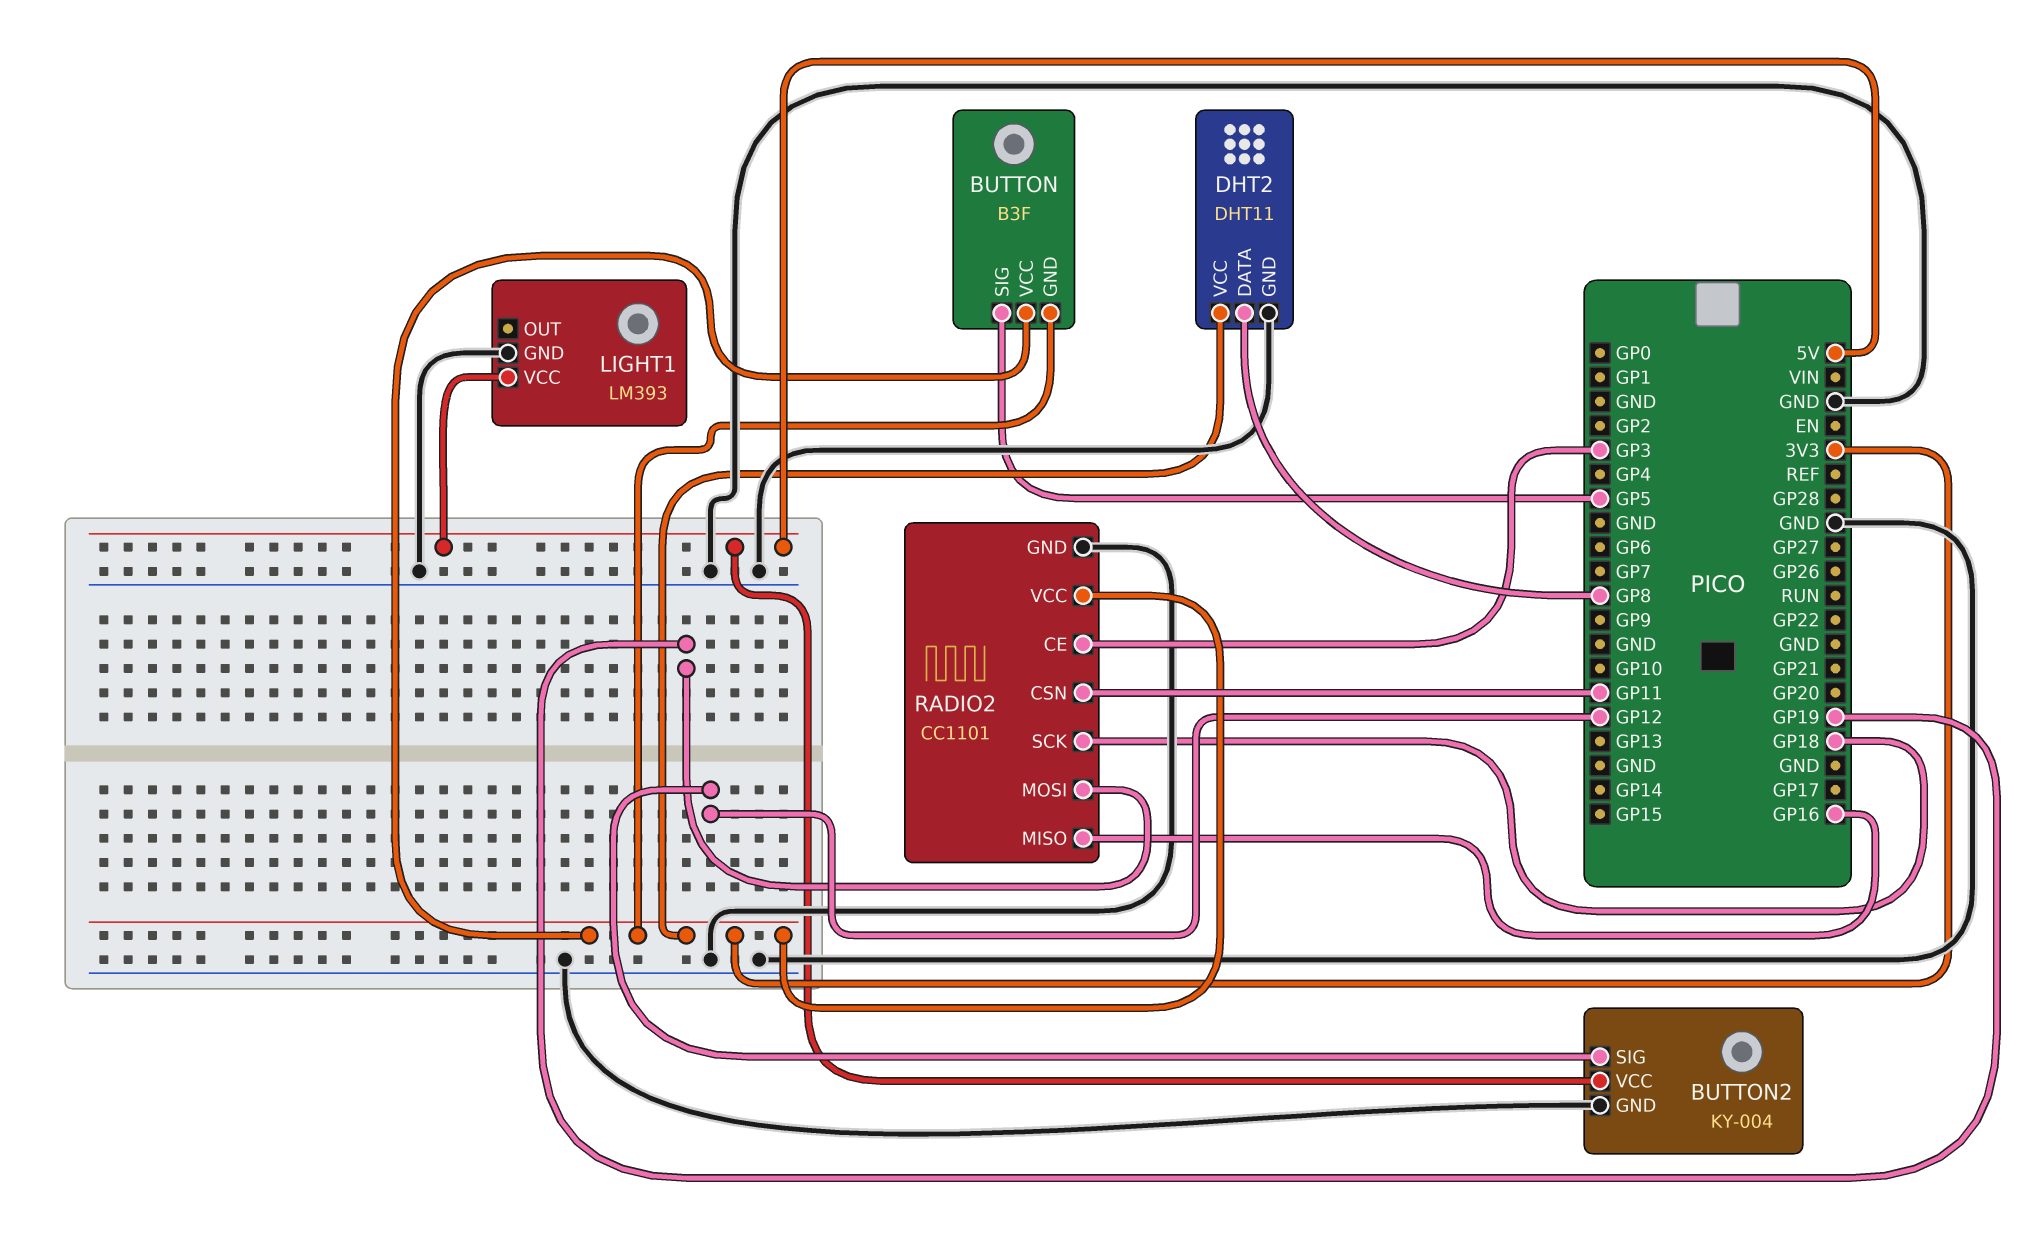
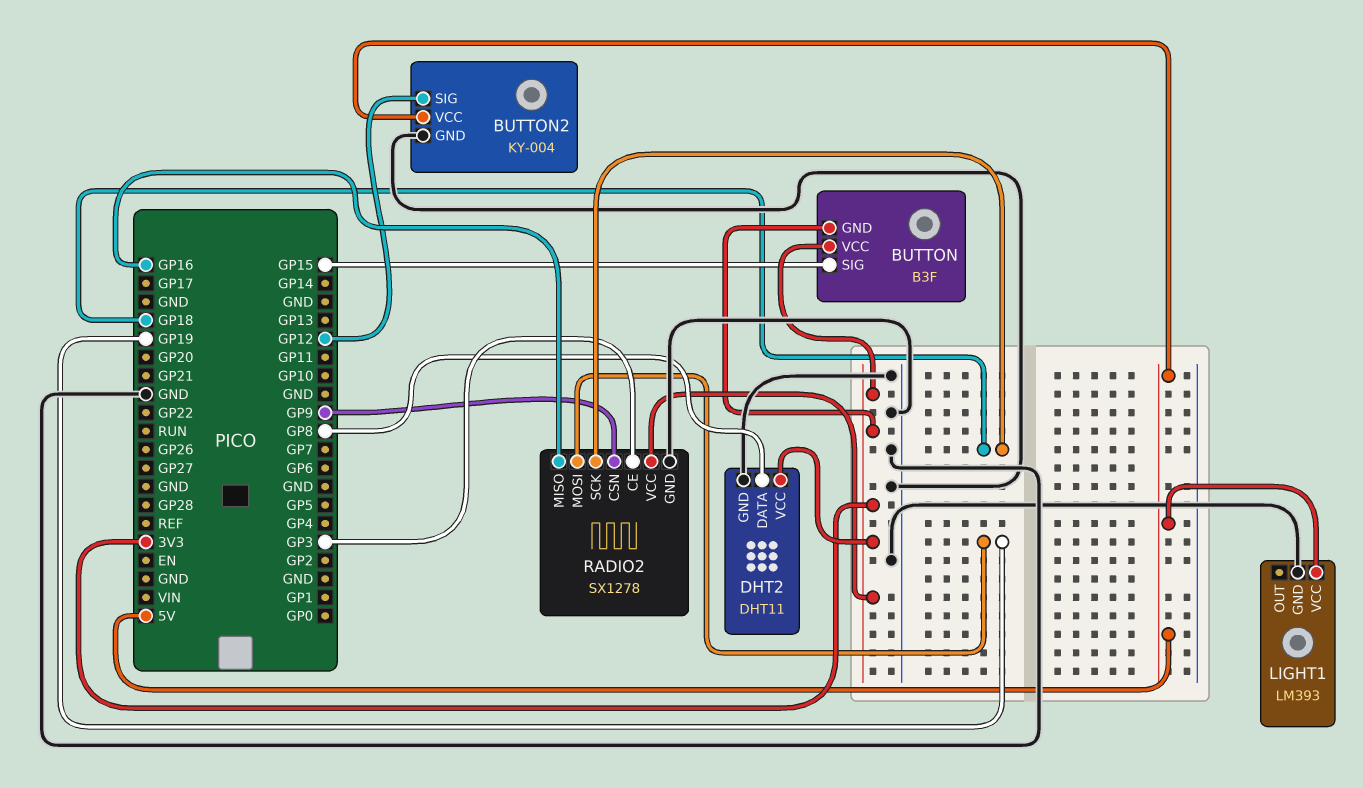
BUTTON pin SIG: GP5 -> GP15
RADIO2: CC1101 -> SX1278
RADIO2 pin CSN: GP11 -> GP9

